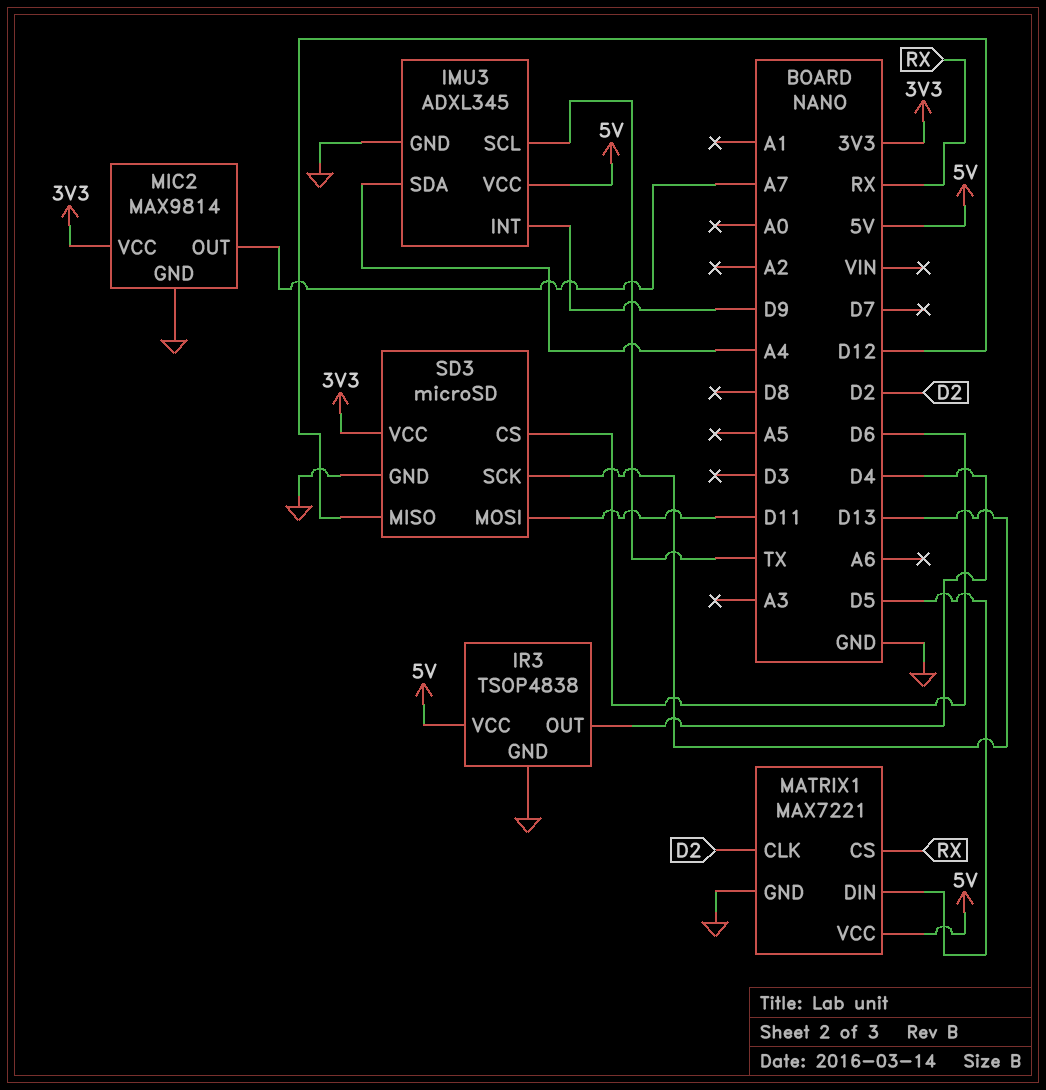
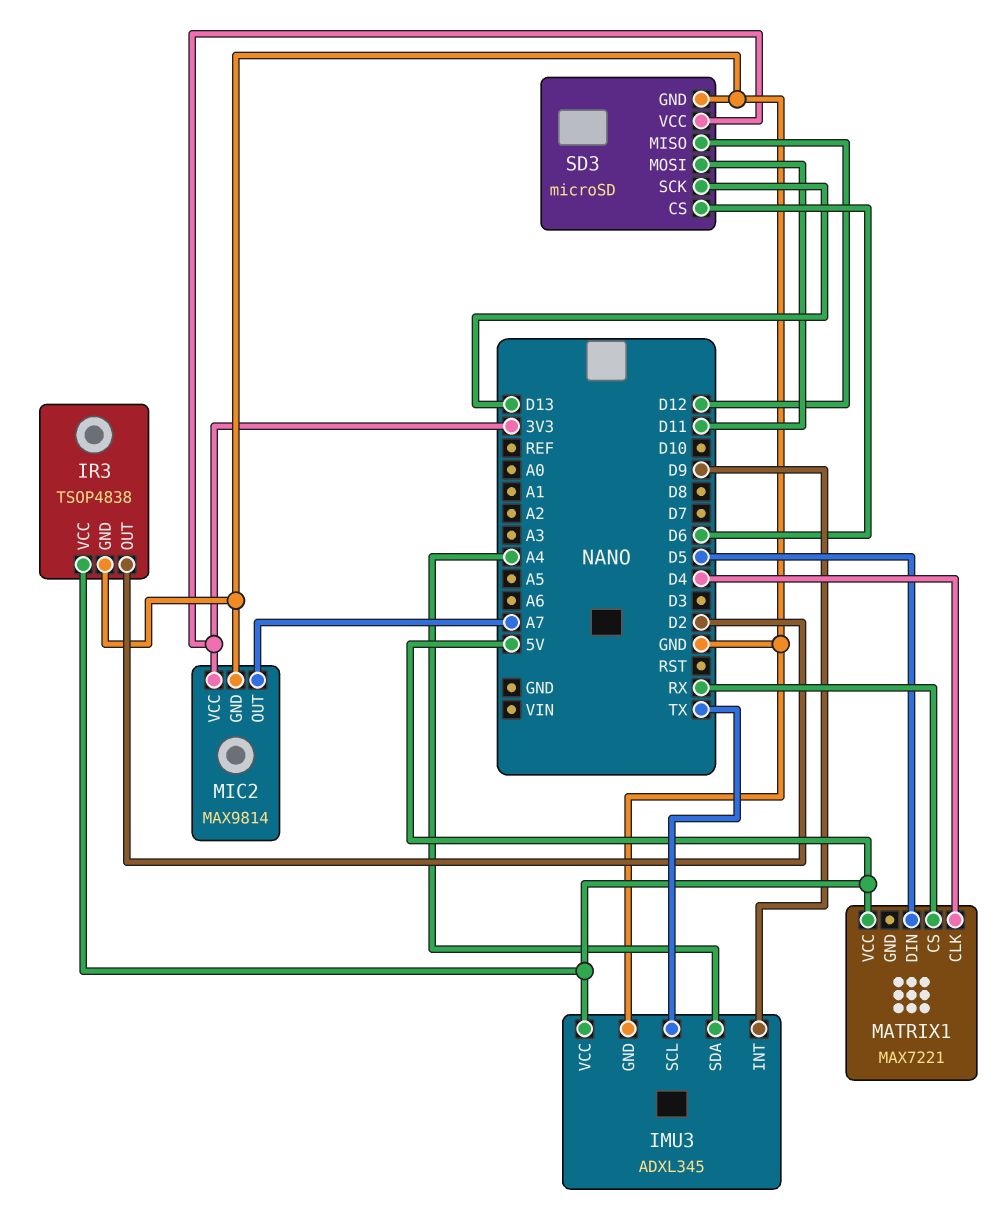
IR3 pin OUT: D4 -> D2
MATRIX1 pin CLK: D2 -> D4
MATRIX1 pin GND: GND -> none

